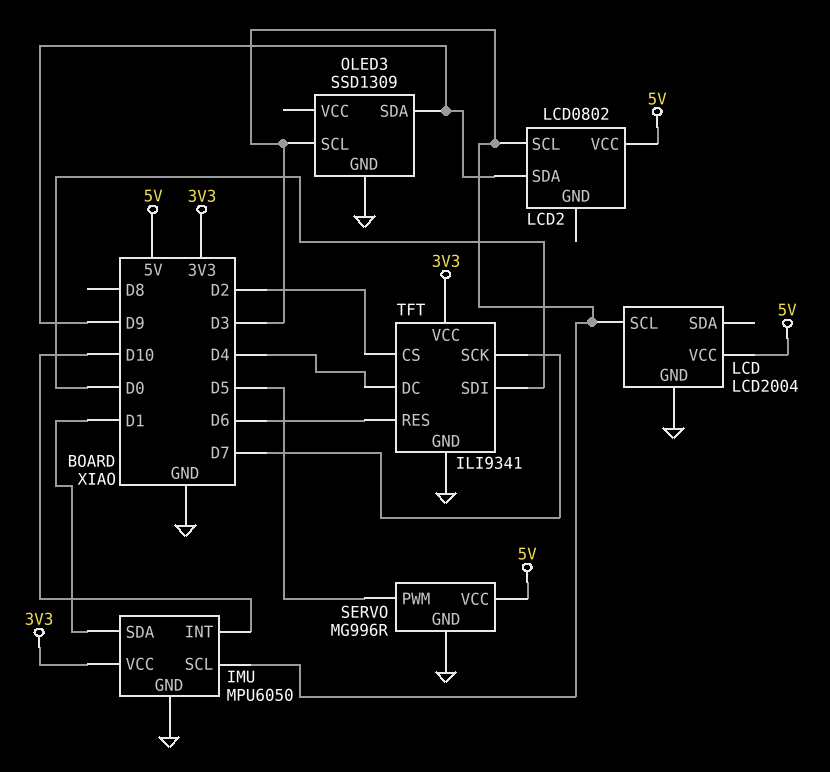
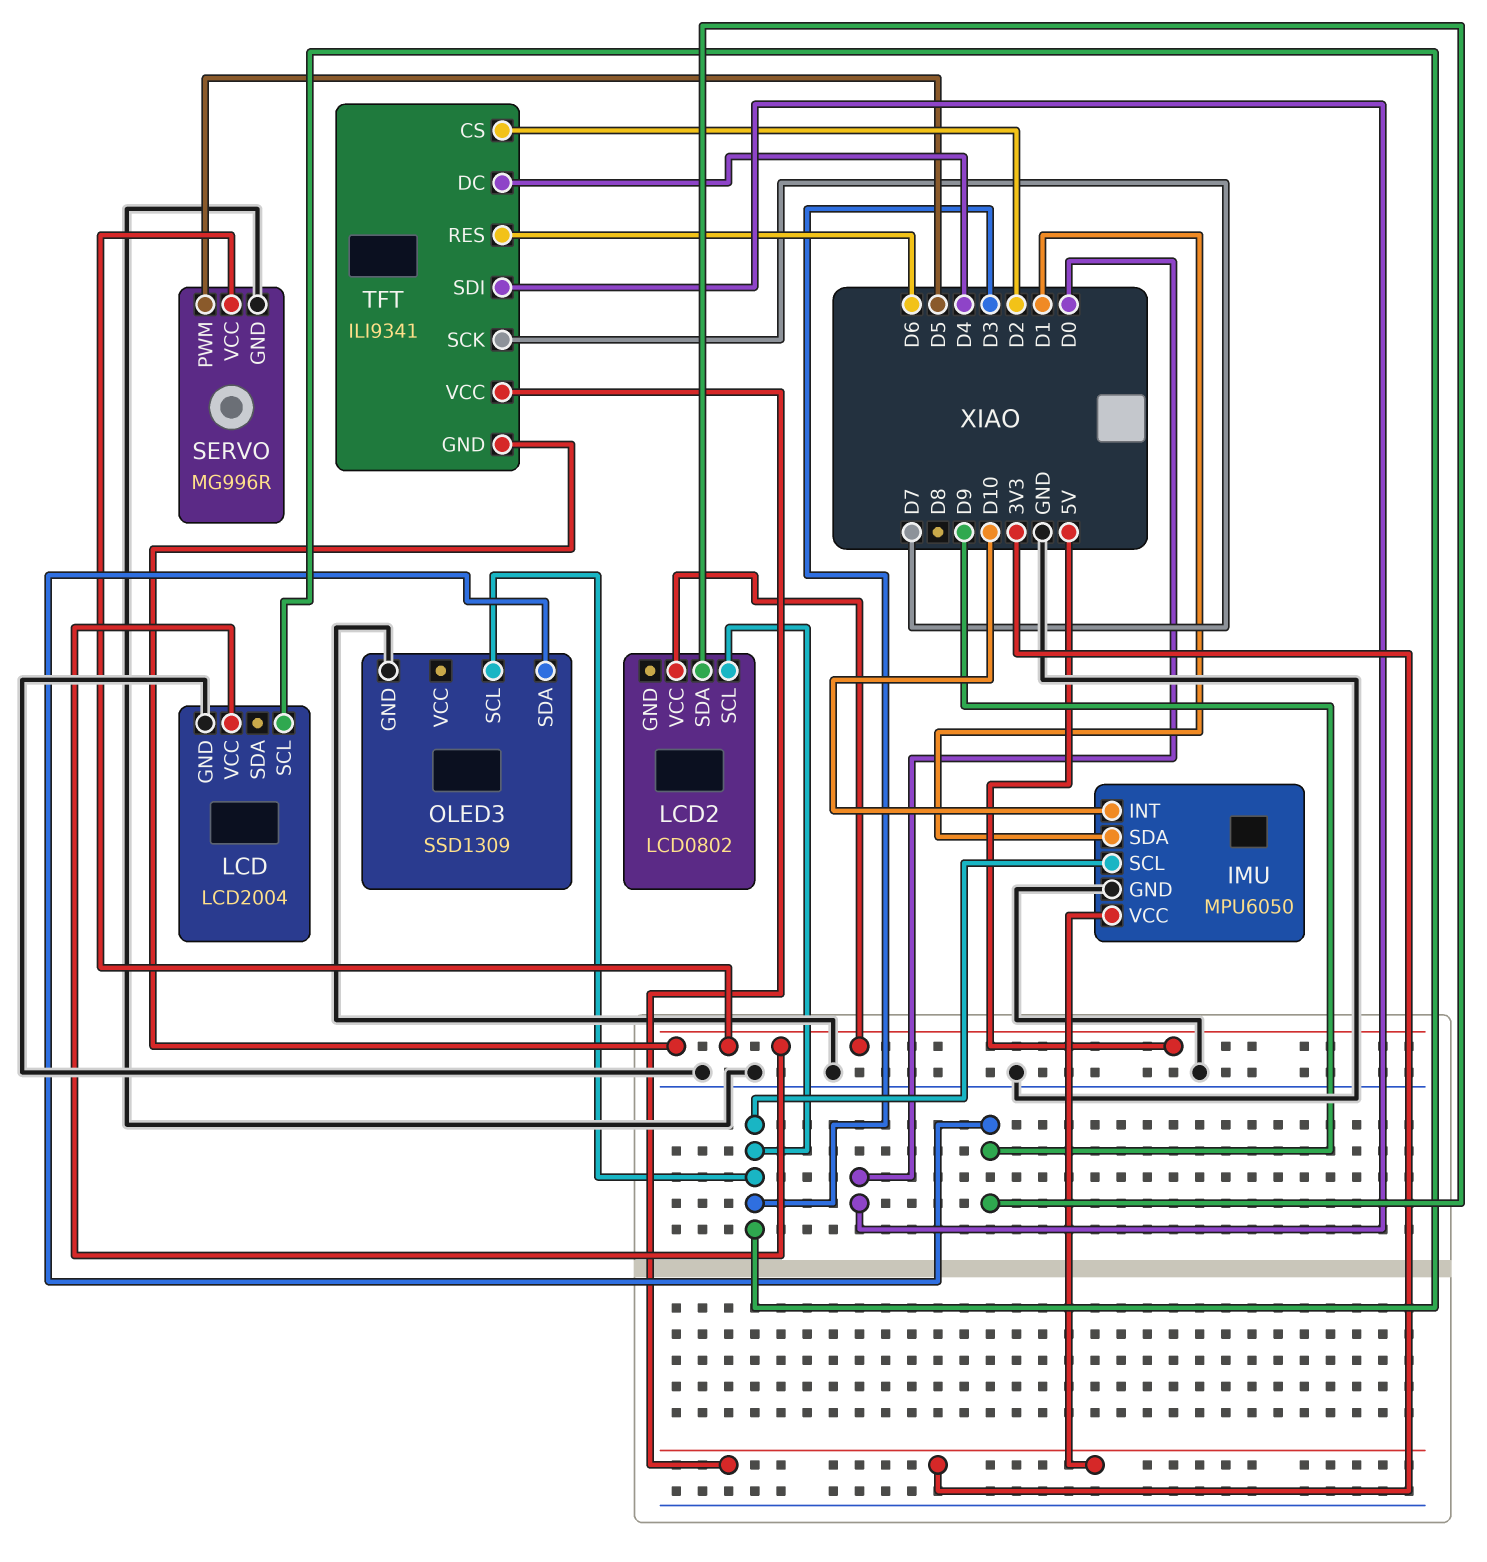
TFT pin GND: GND -> 5V

